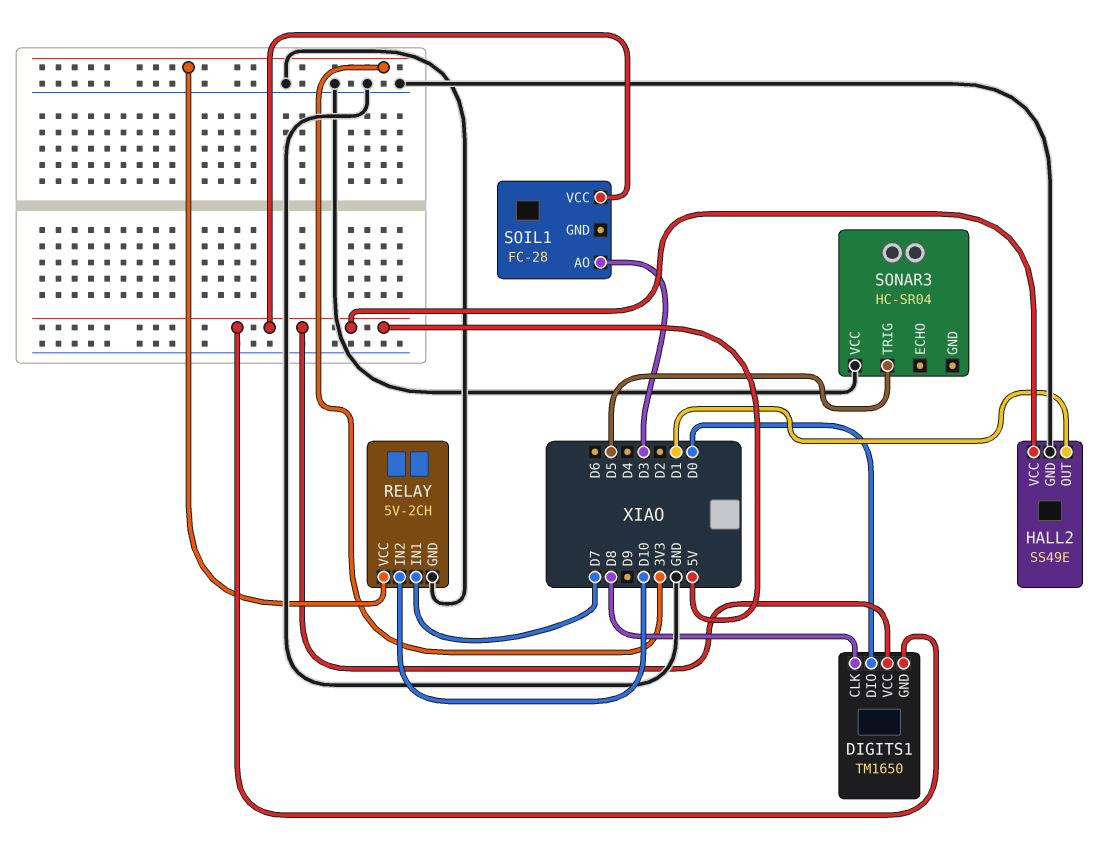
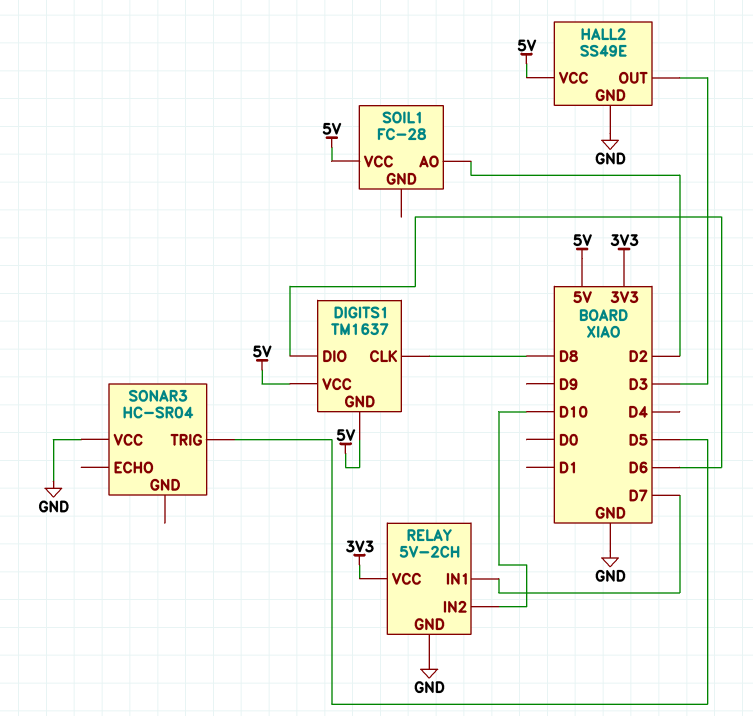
DIGITS1: TM1650 -> TM1637
DIGITS1 pin DIO: D0 -> D6
HALL2 pin OUT: D1 -> D3
SOIL1 pin AO: D3 -> D2

